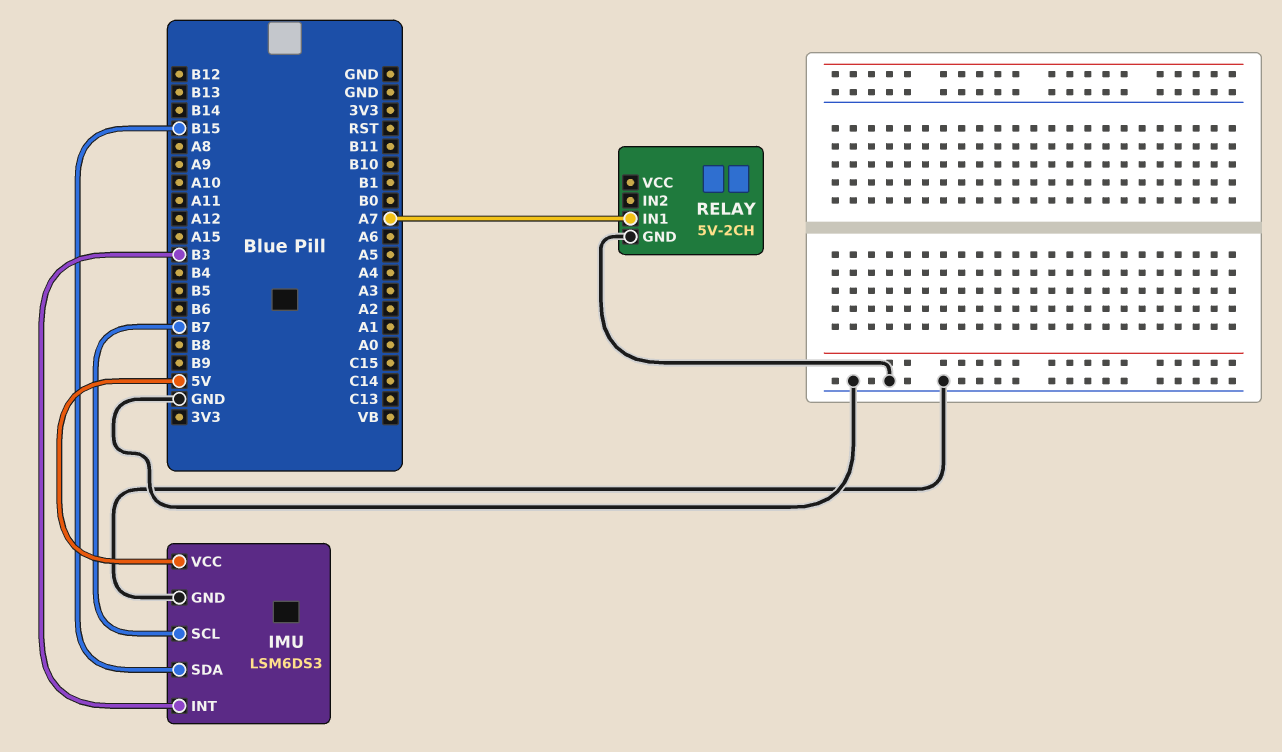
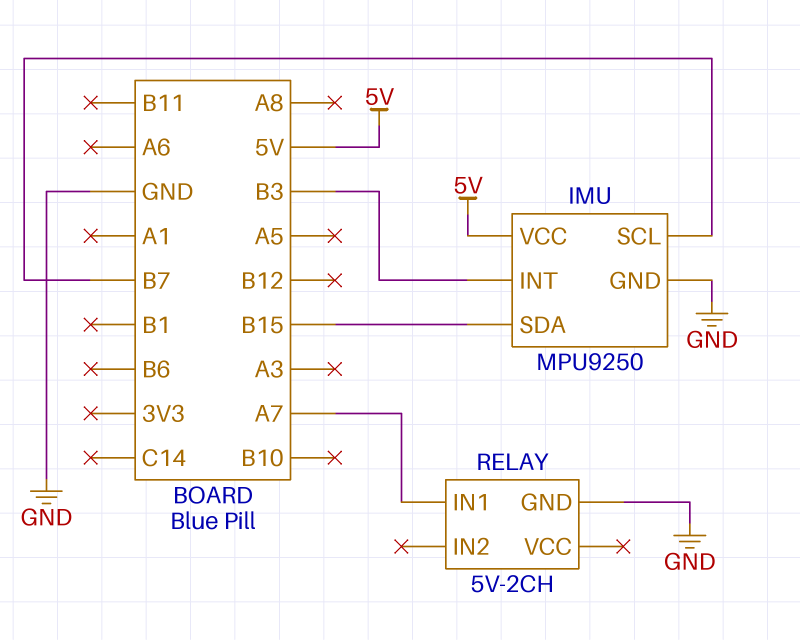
IMU: LSM6DS3 -> MPU9250

